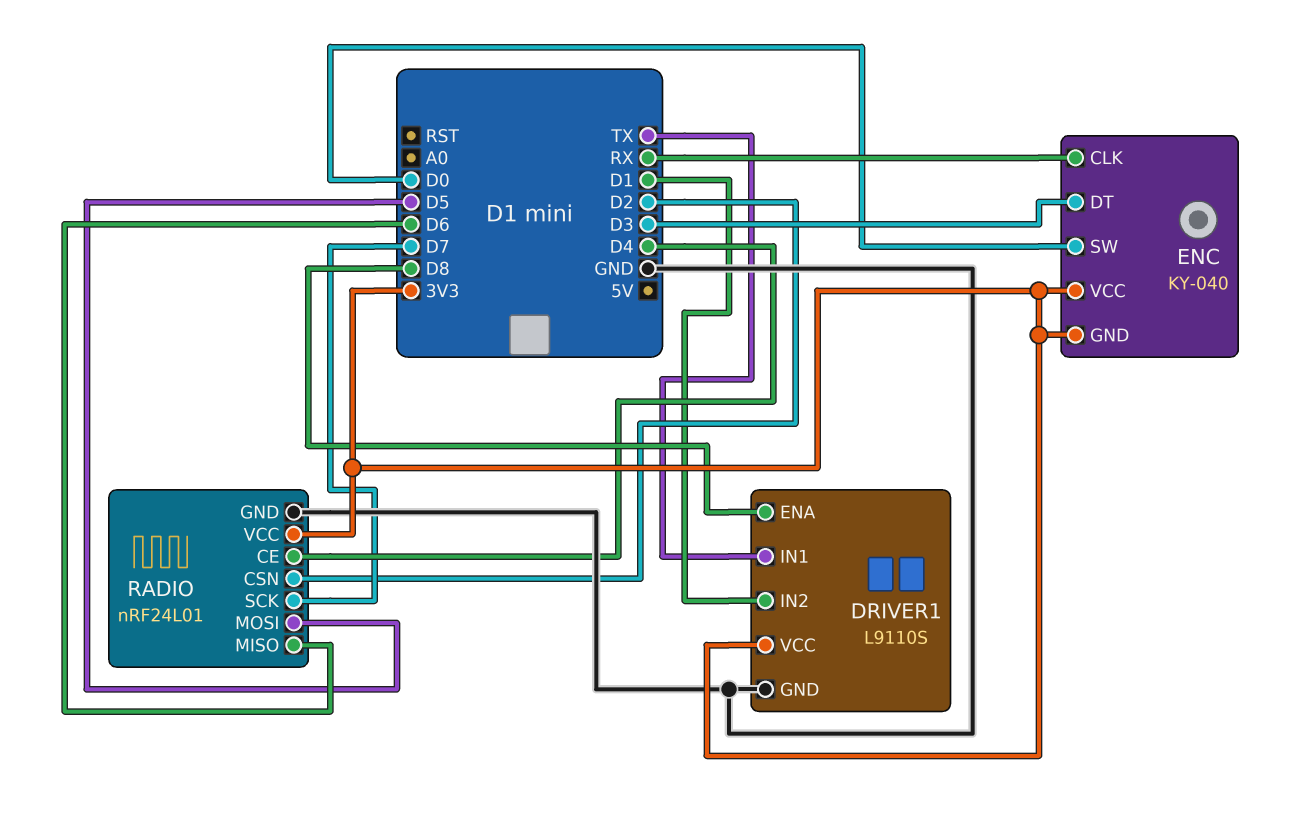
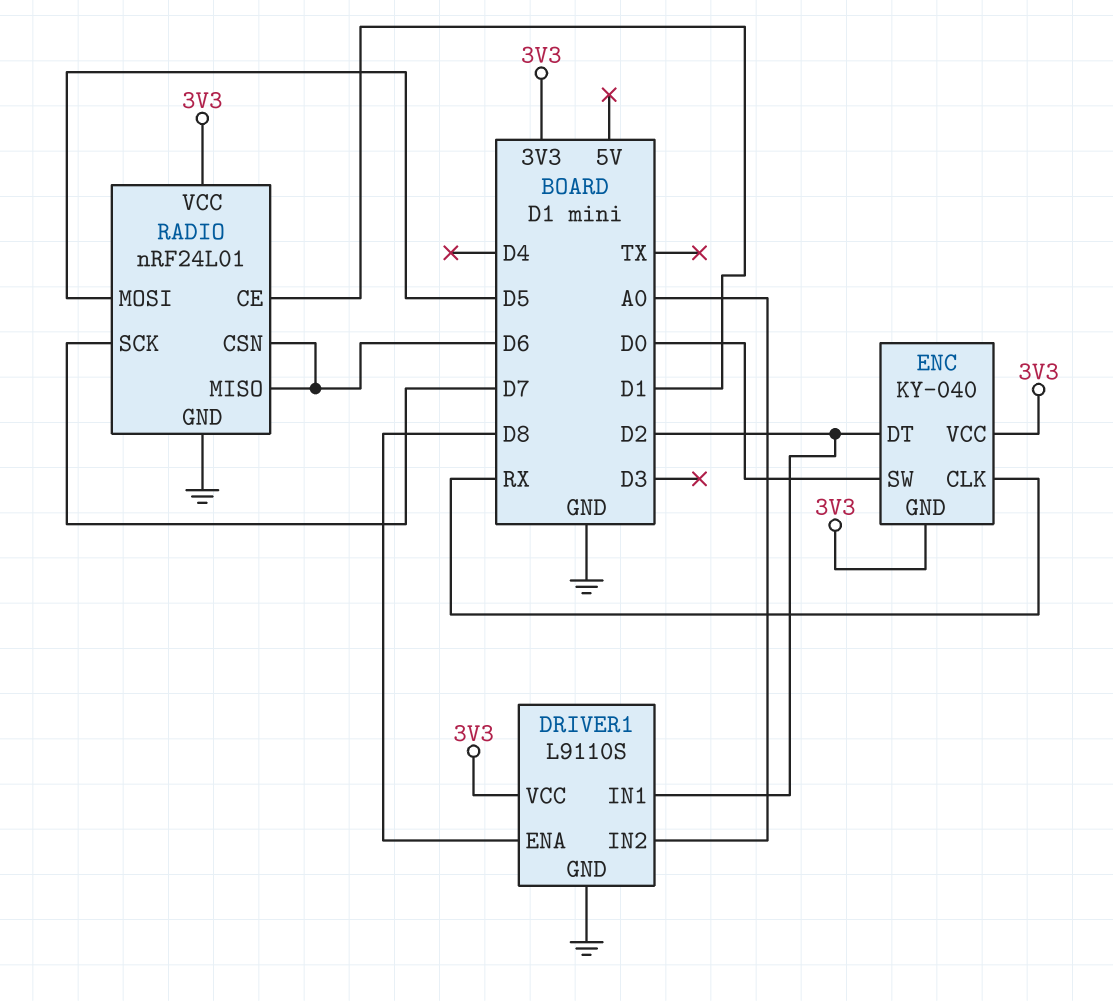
DRIVER1 pin IN1: TX -> D2
DRIVER1 pin IN2: D1 -> A0
ENC pin DT: D3 -> D2
RADIO pin CE: D4 -> D1
RADIO pin CSN: D2 -> D6

